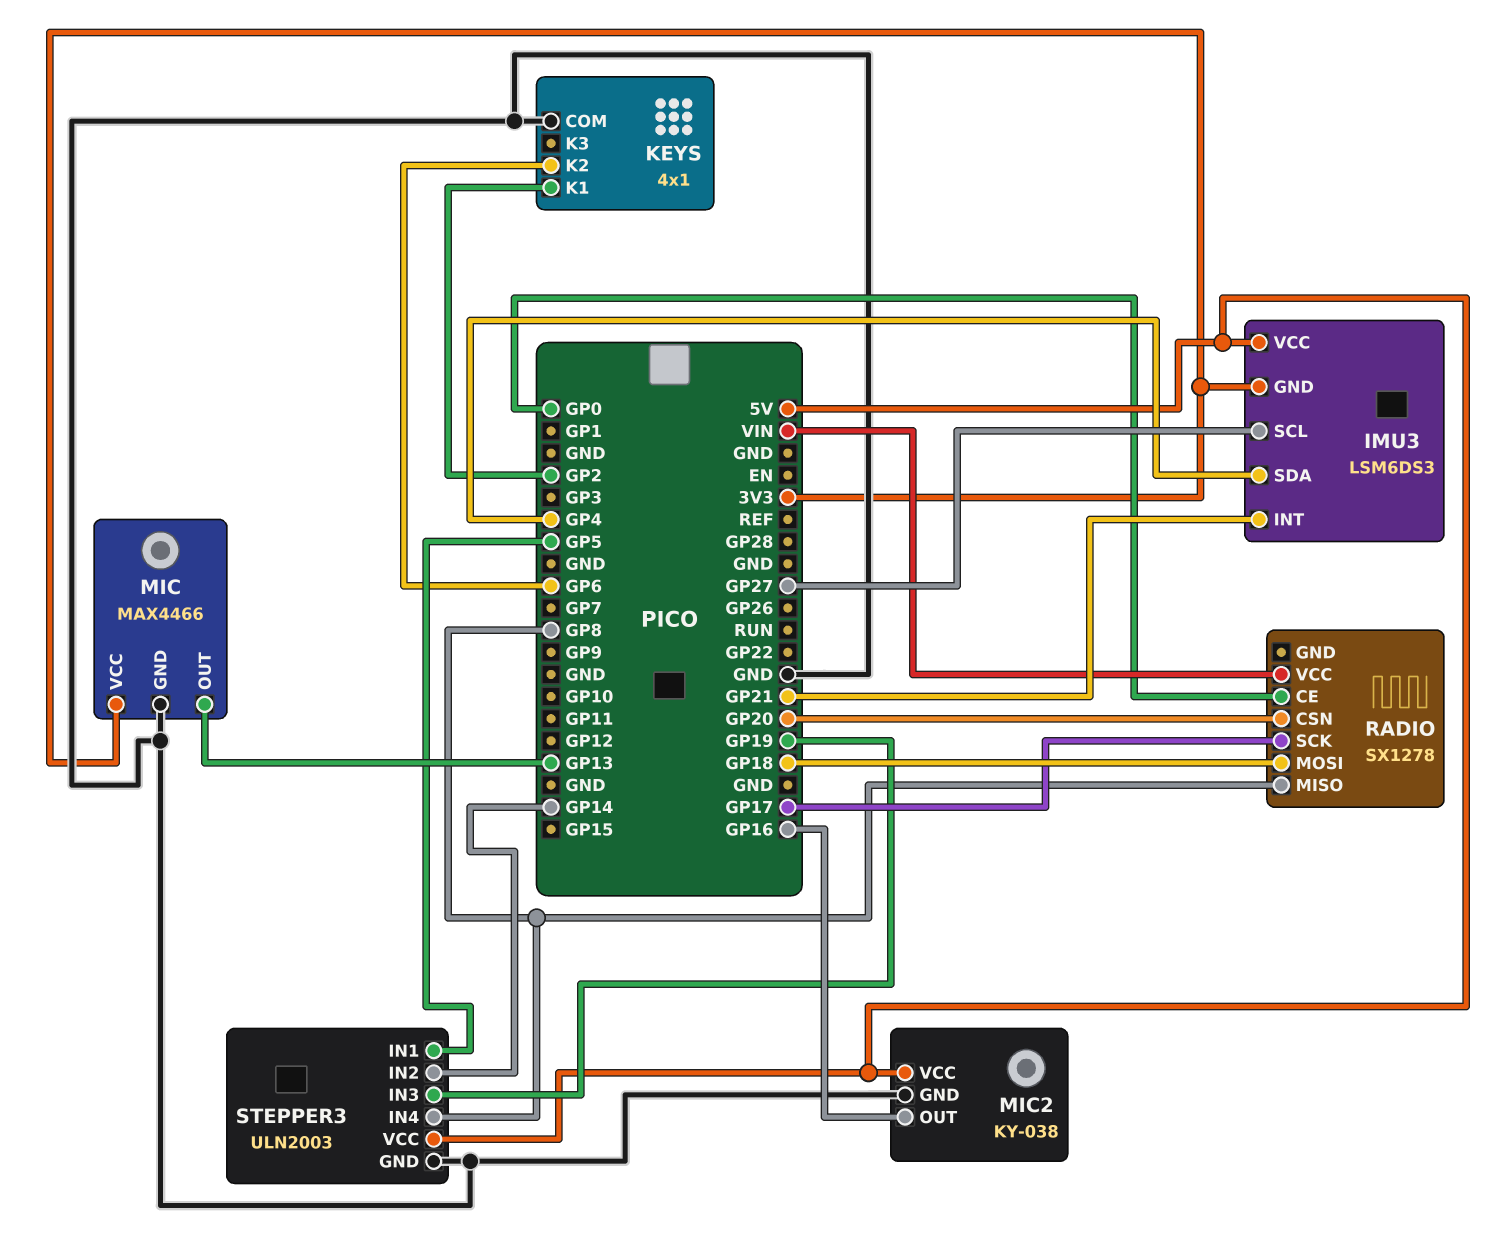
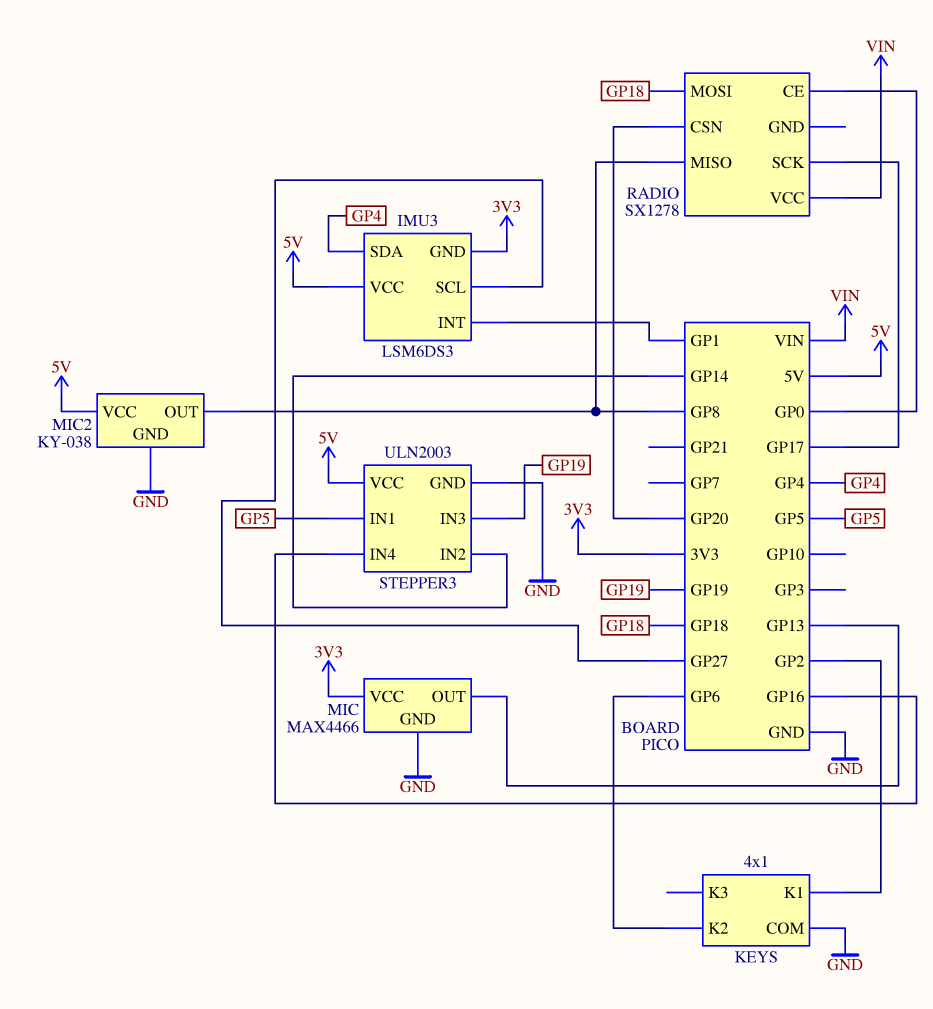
IMU3 pin INT: GP21 -> GP1
MIC2 pin OUT: GP16 -> GP8
STEPPER3 pin IN4: GP8 -> GP16

